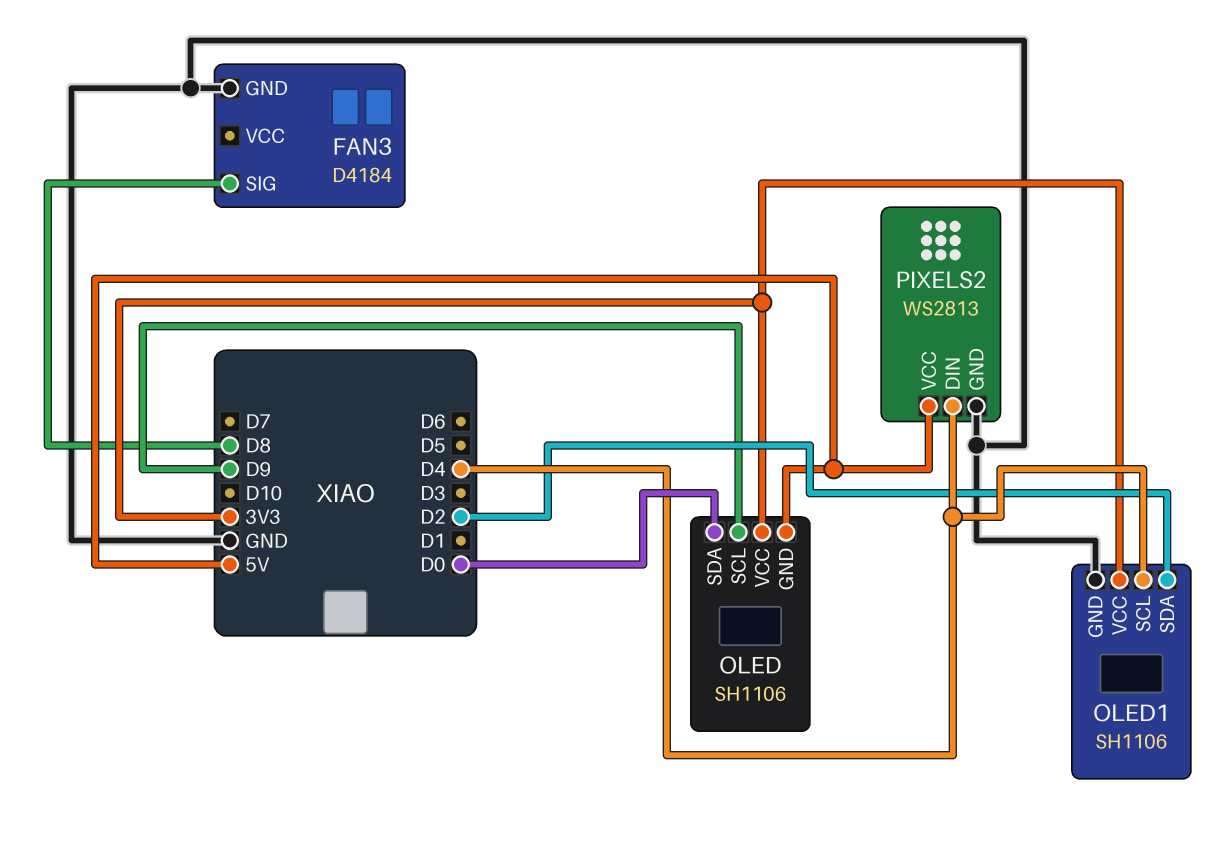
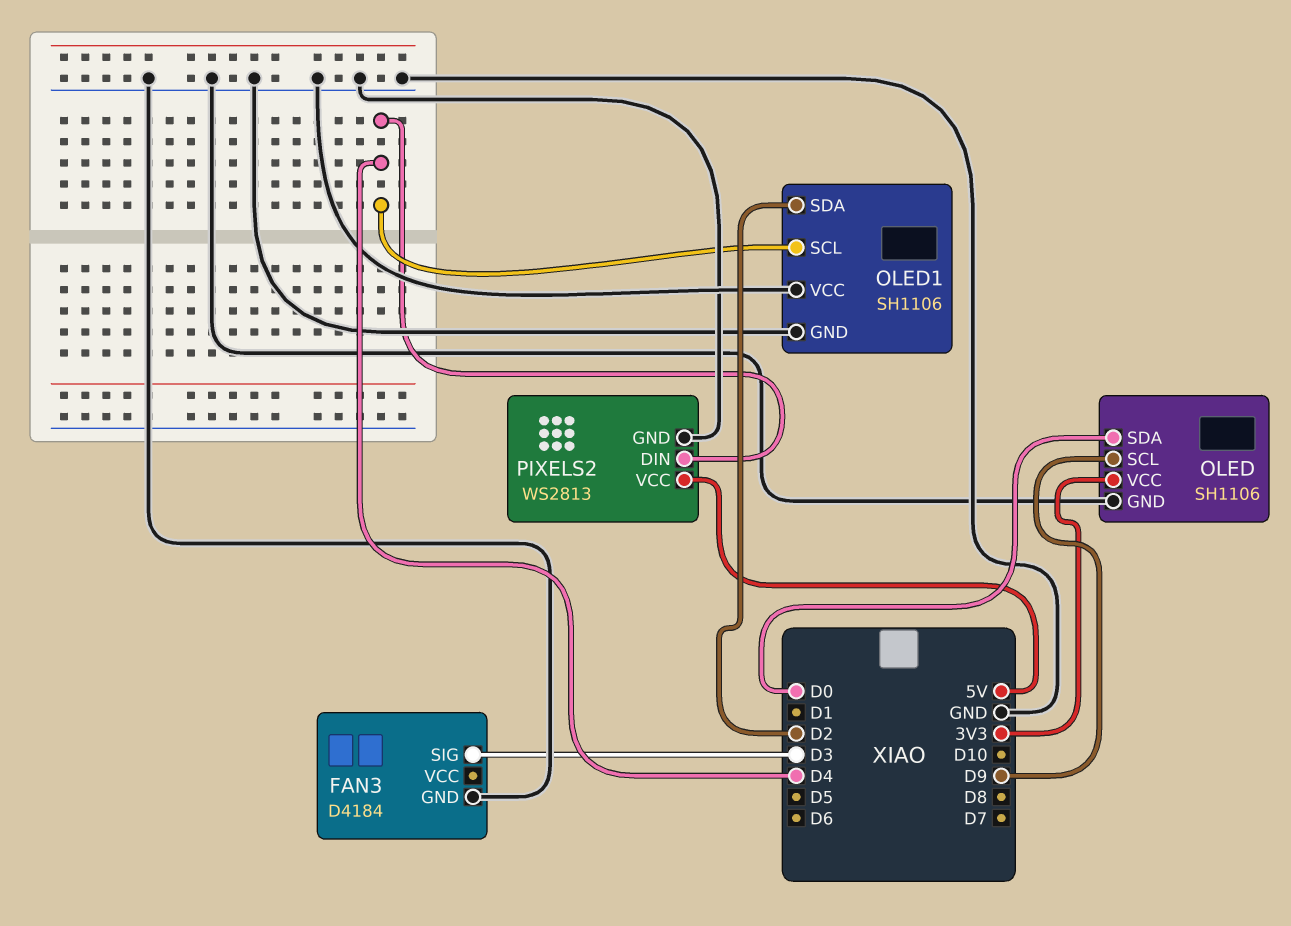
FAN3 pin SIG: D8 -> D3
OLED pin GND: 5V -> GND
OLED1 pin VCC: 3V3 -> GND

